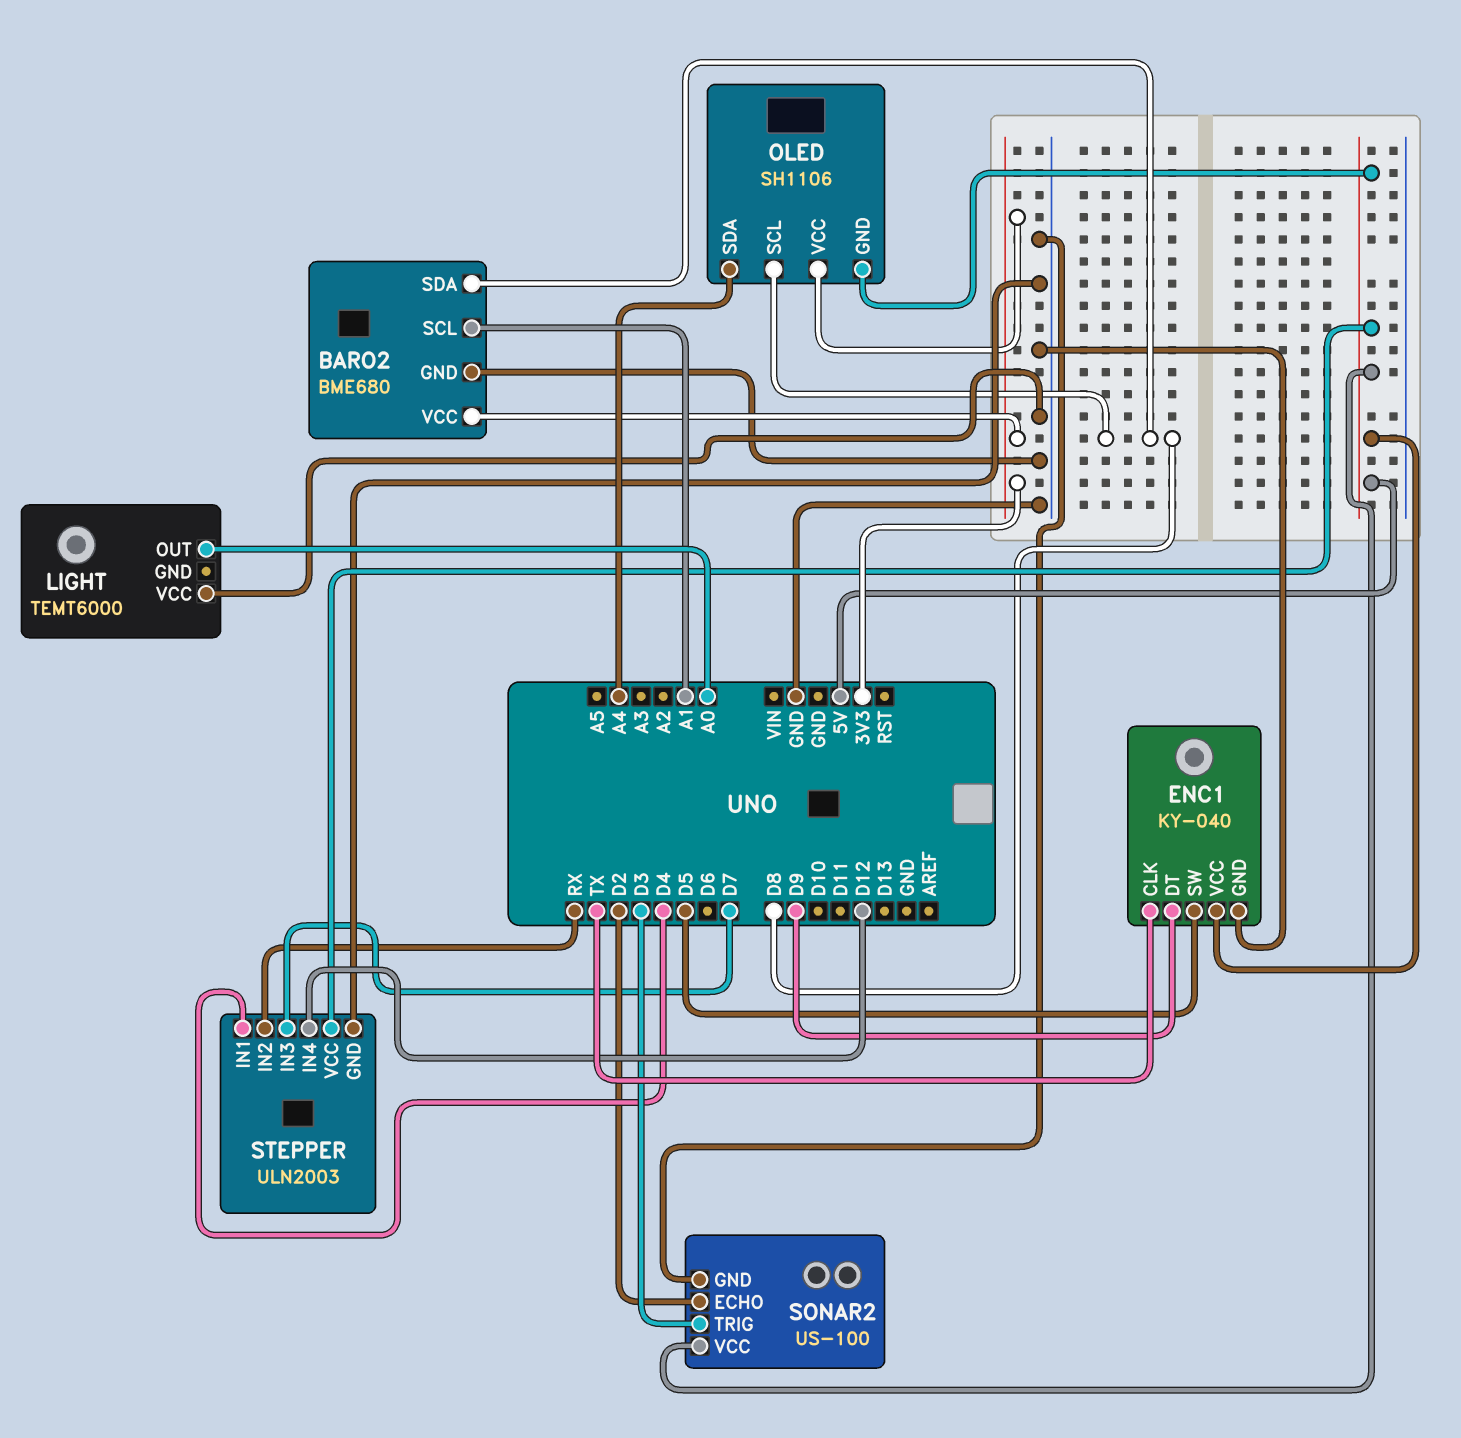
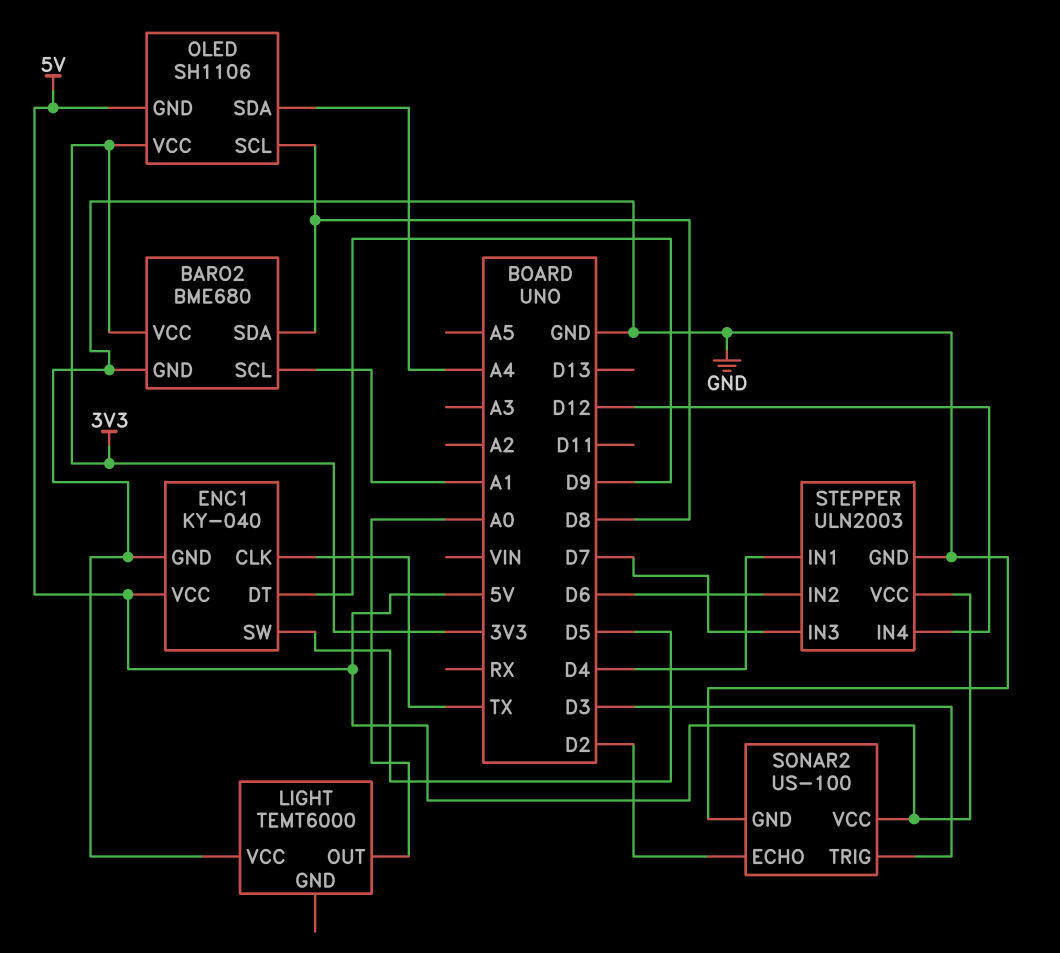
STEPPER pin IN2: RX -> D6

